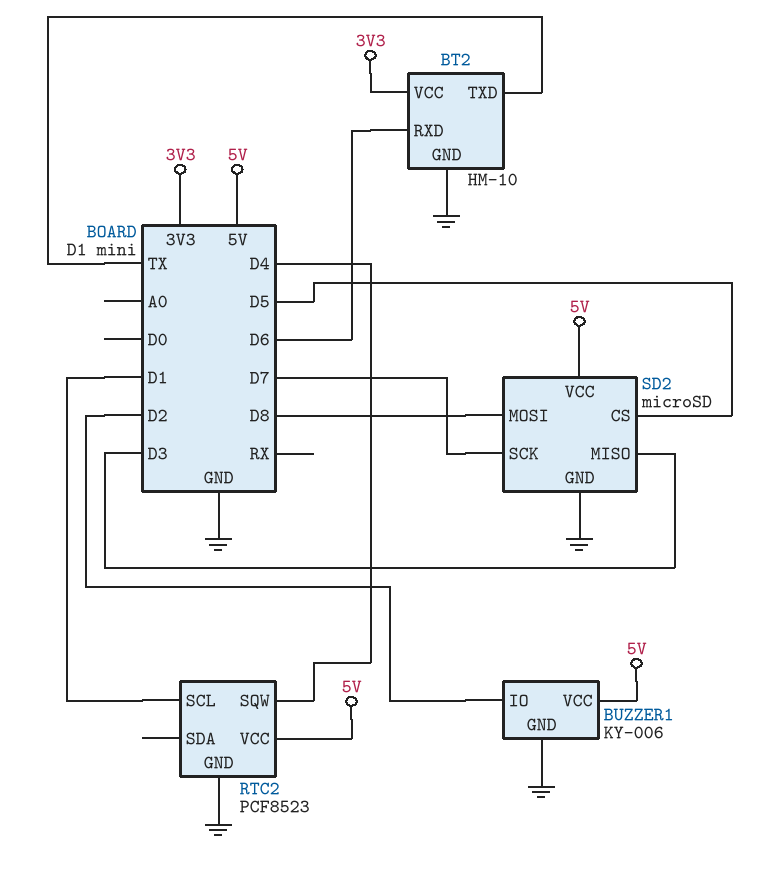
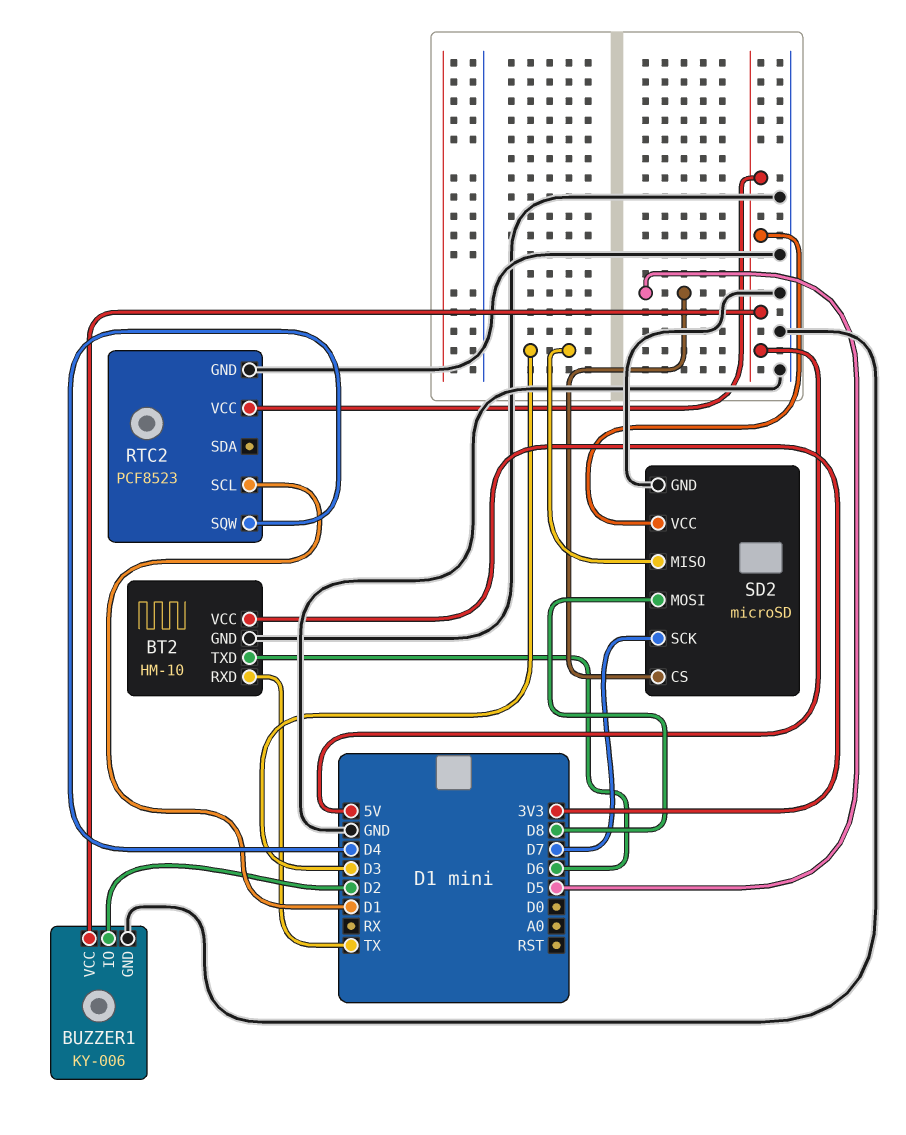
BT2 pin RXD: D6 -> TX
BT2 pin TXD: TX -> D6

